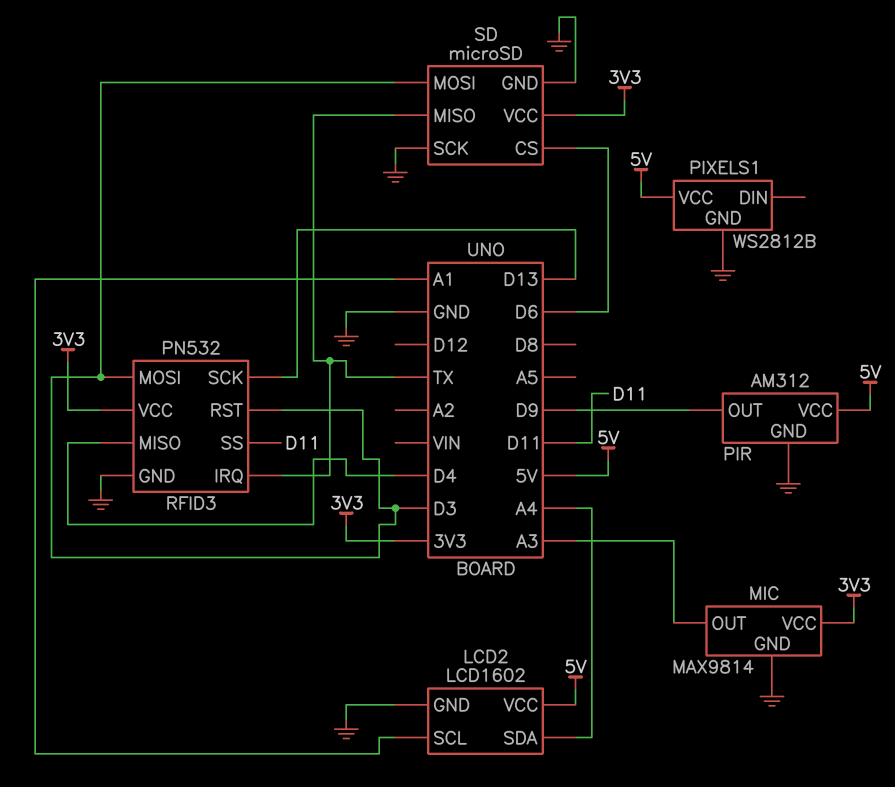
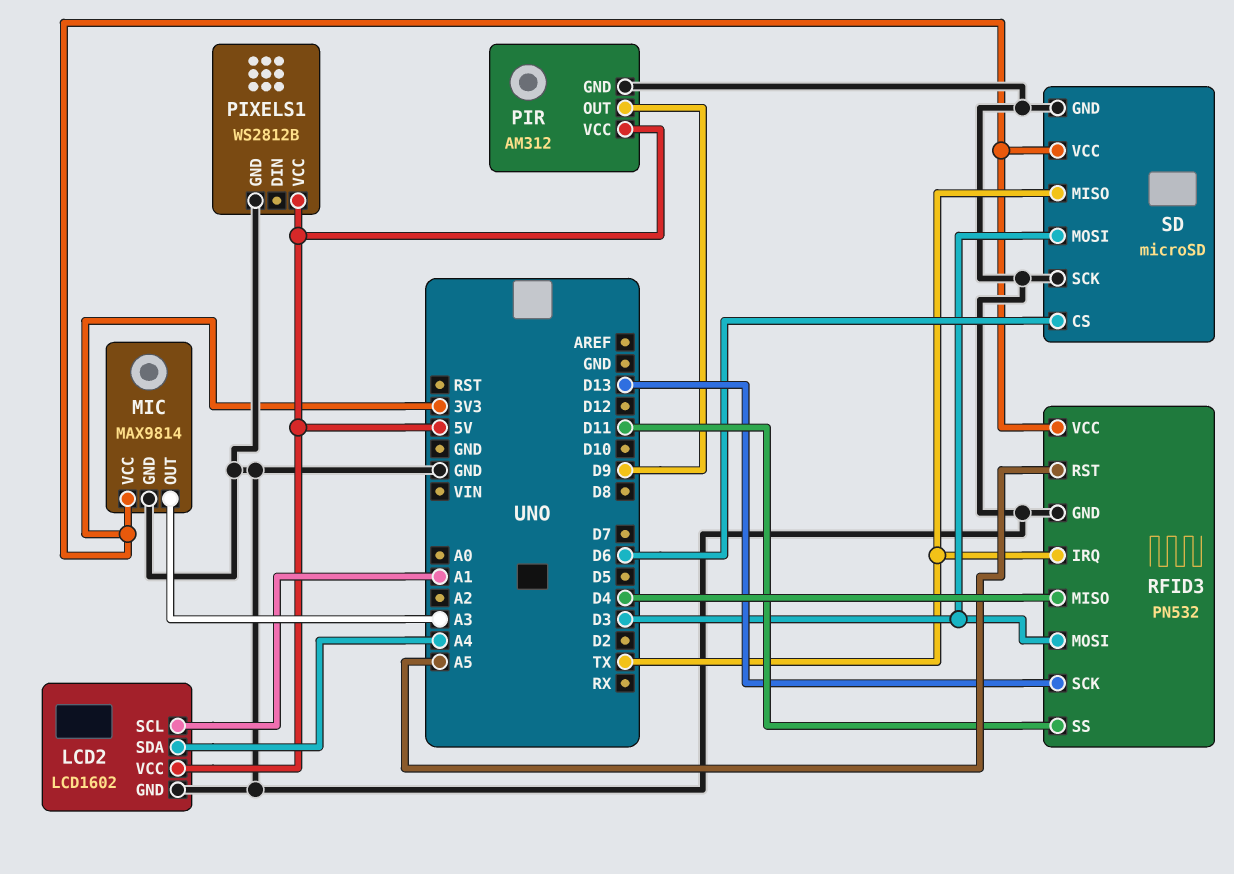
RFID3 pin RST: D3 -> A5

